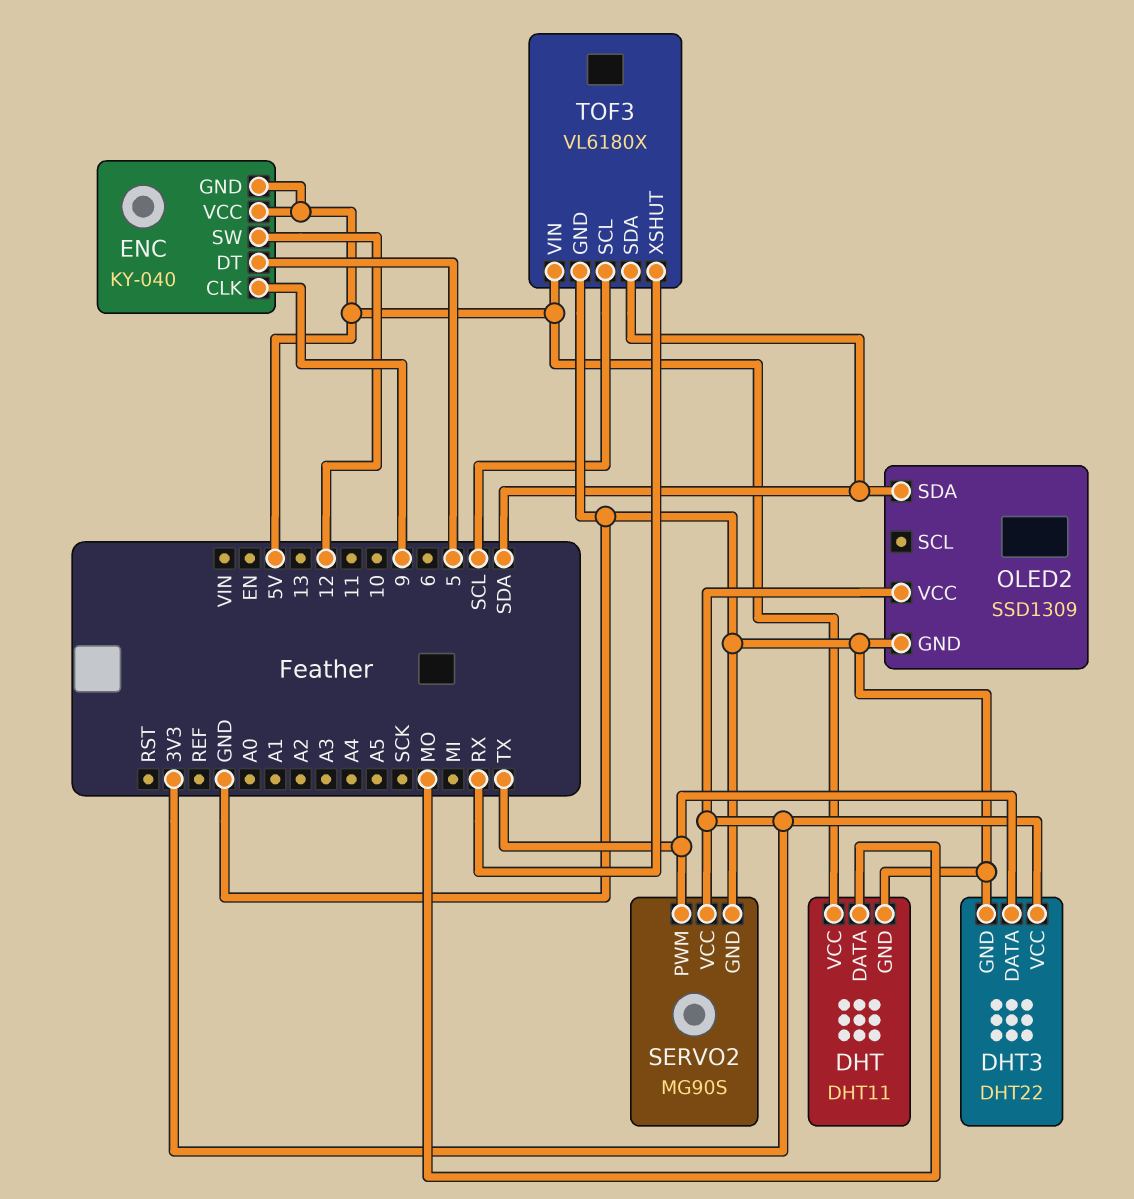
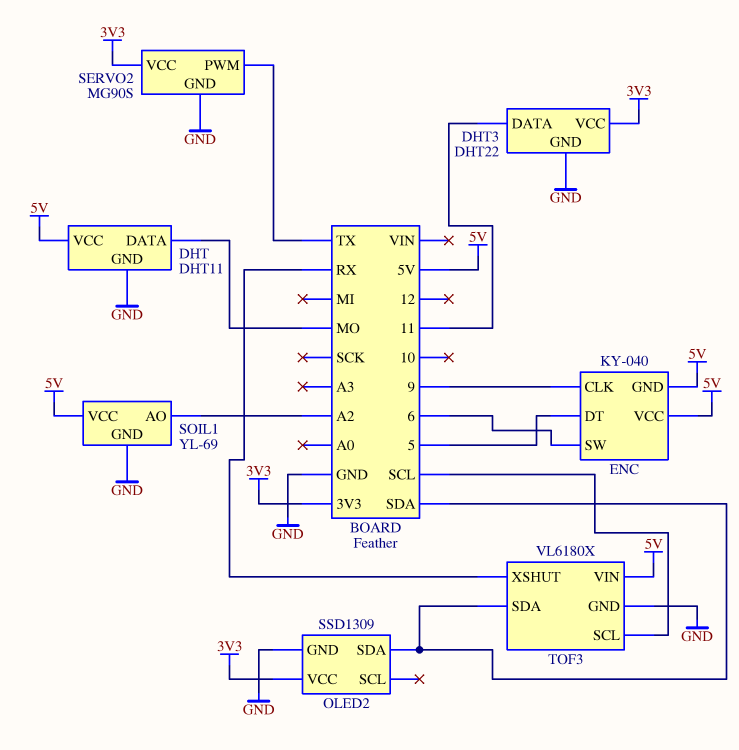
DHT3 pin DATA: TX -> 11
ENC pin SW: 12 -> 6
SOIL1: none -> YL-69
SOIL1 pin AO: none -> A2
SOIL1 pin GND: none -> GND
SOIL1 pin VCC: none -> 5V

